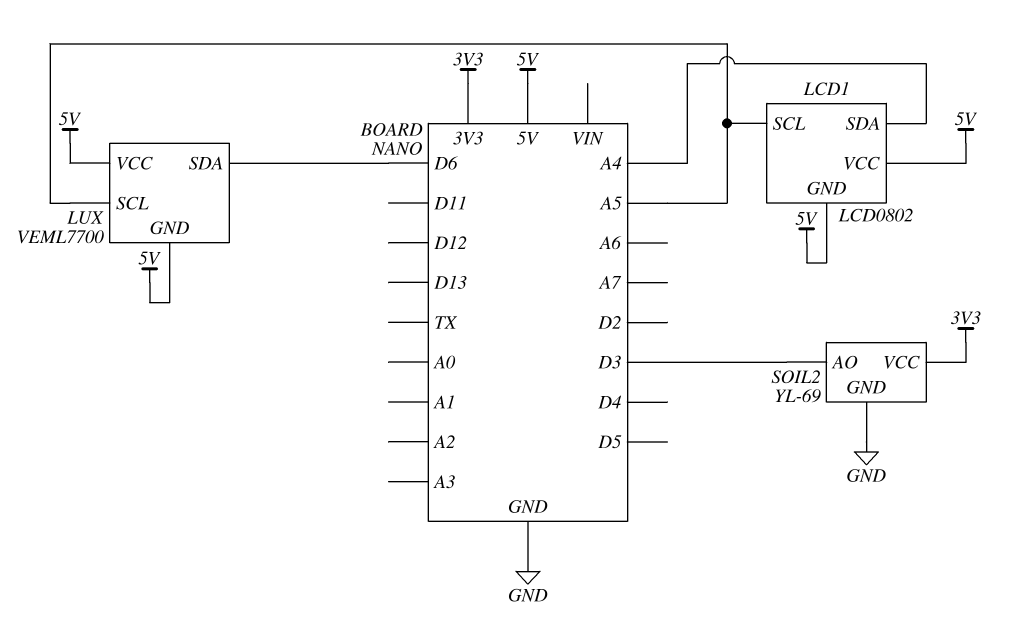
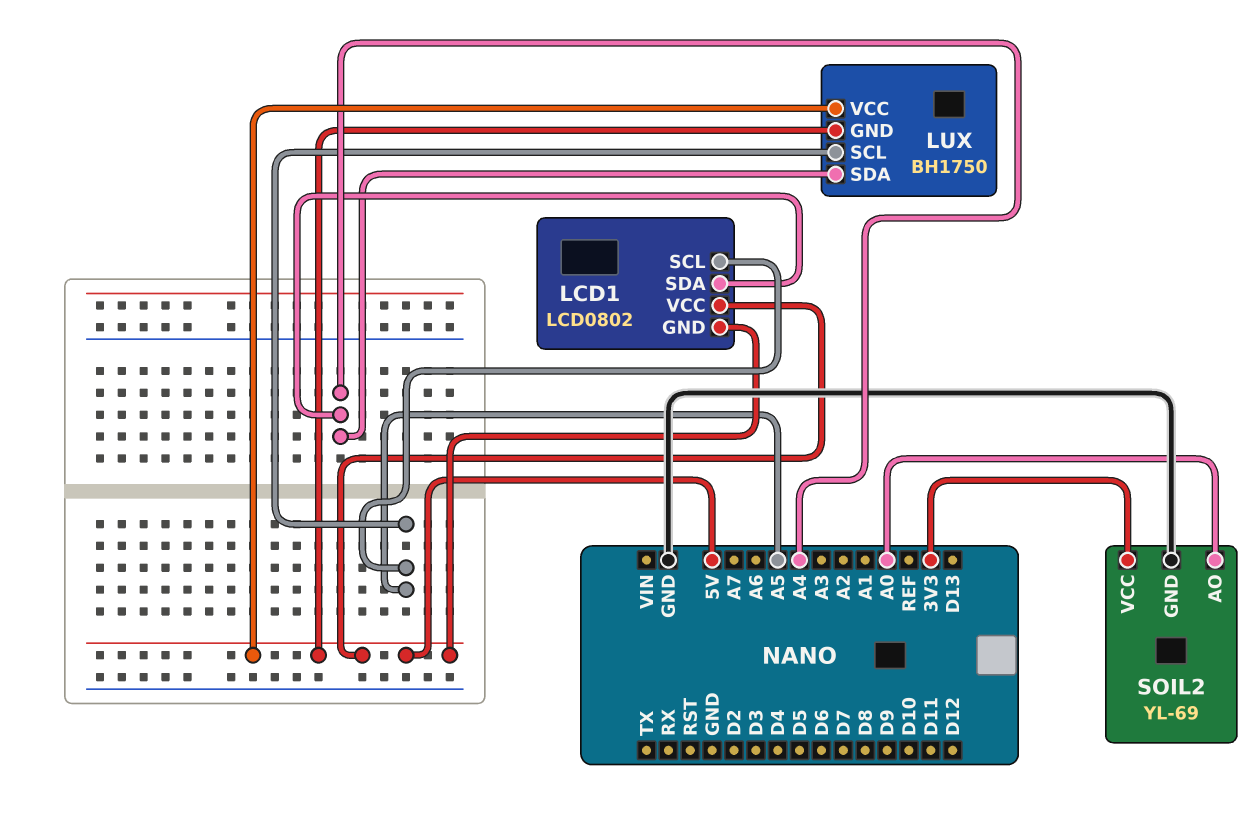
LUX: VEML7700 -> BH1750
LUX pin SDA: D6 -> A4
SOIL2 pin AO: D3 -> A0

